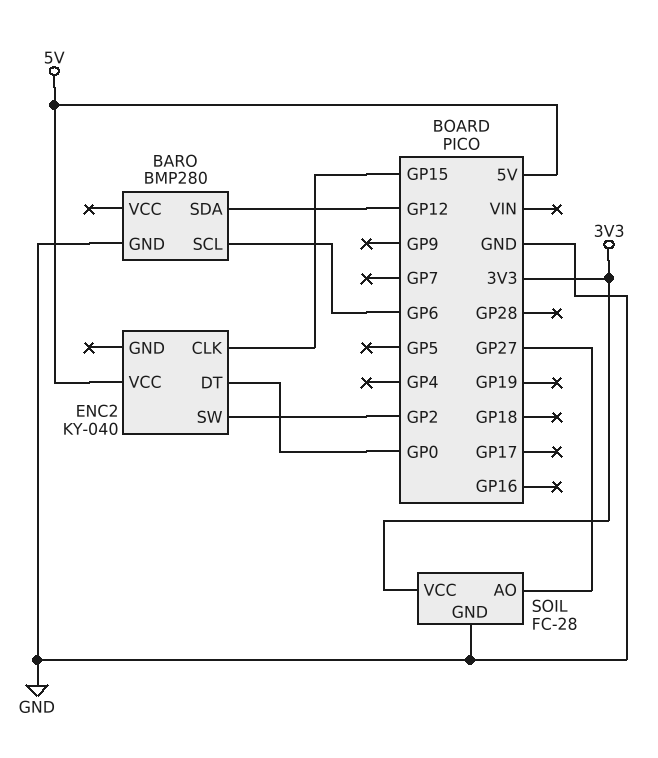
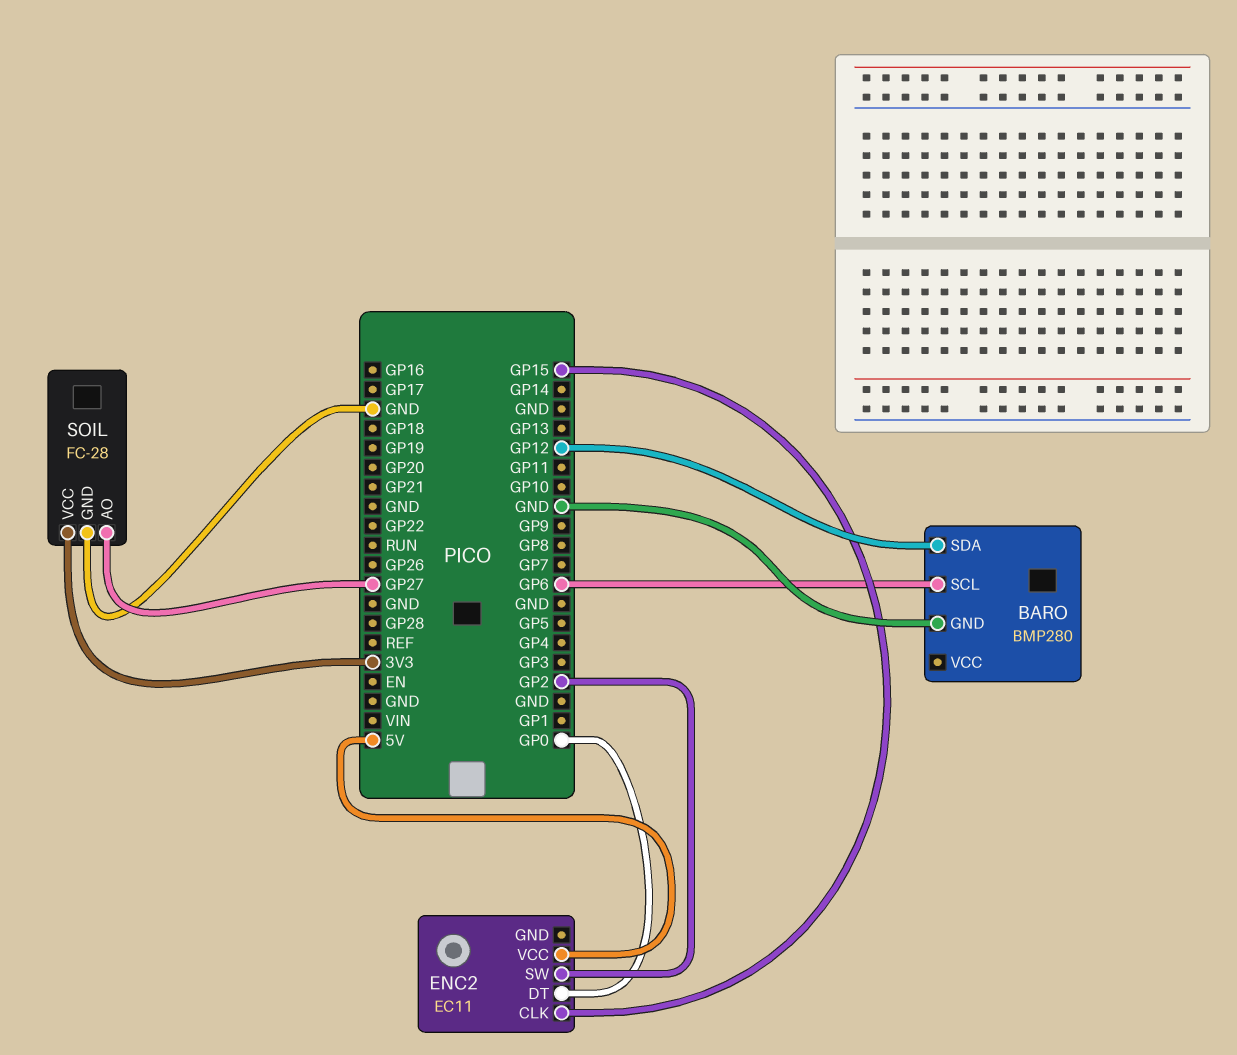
ENC2: KY-040 -> EC11

